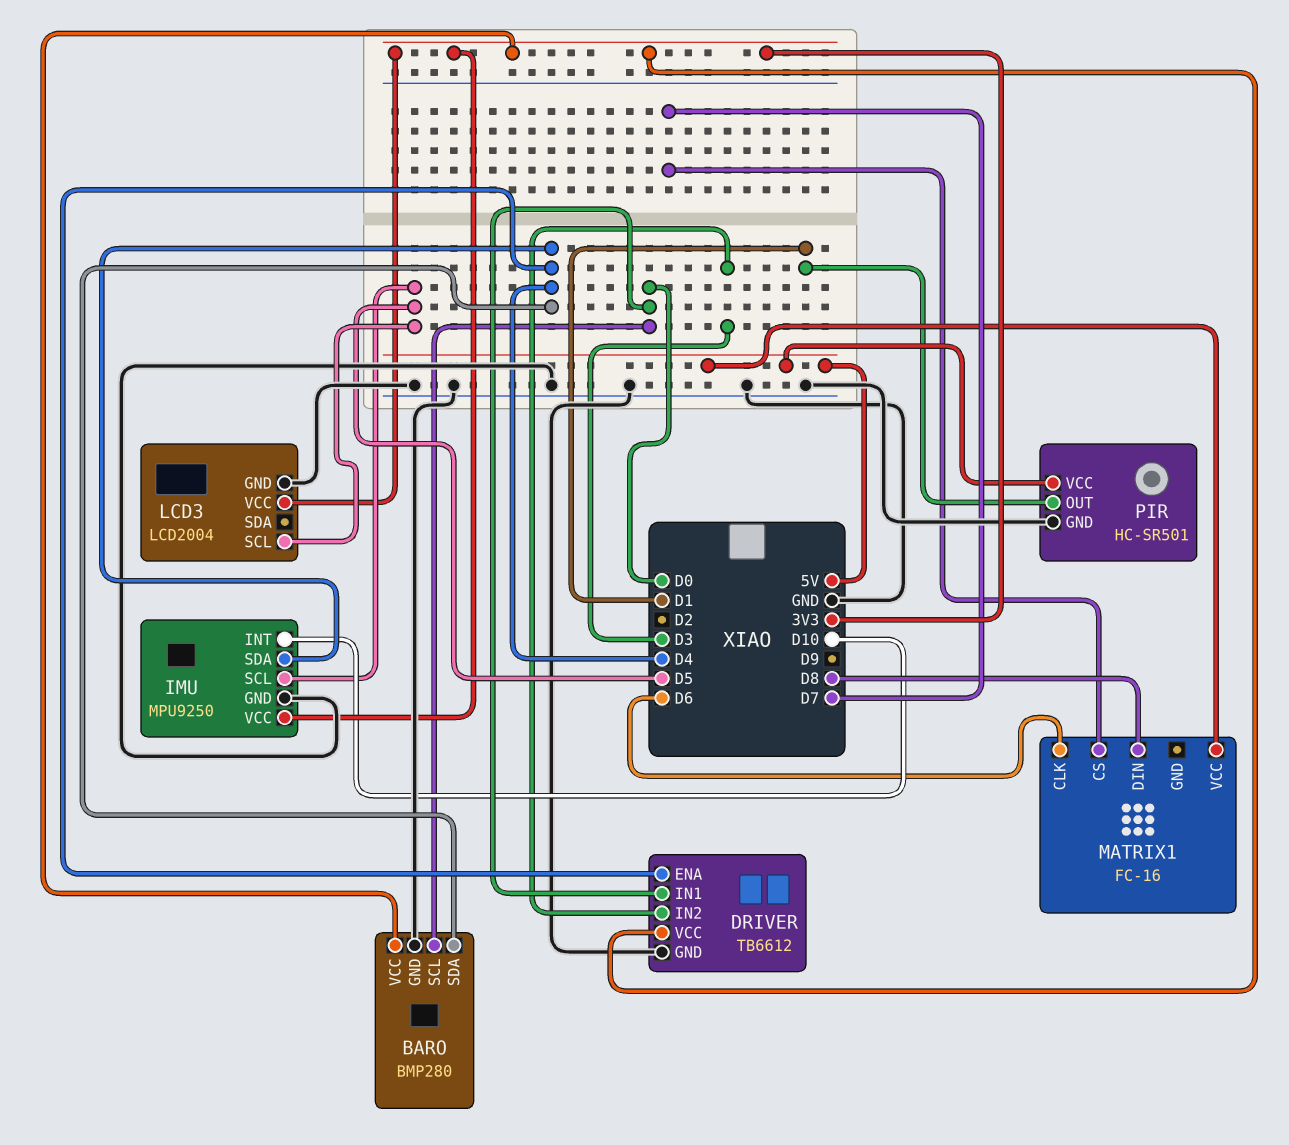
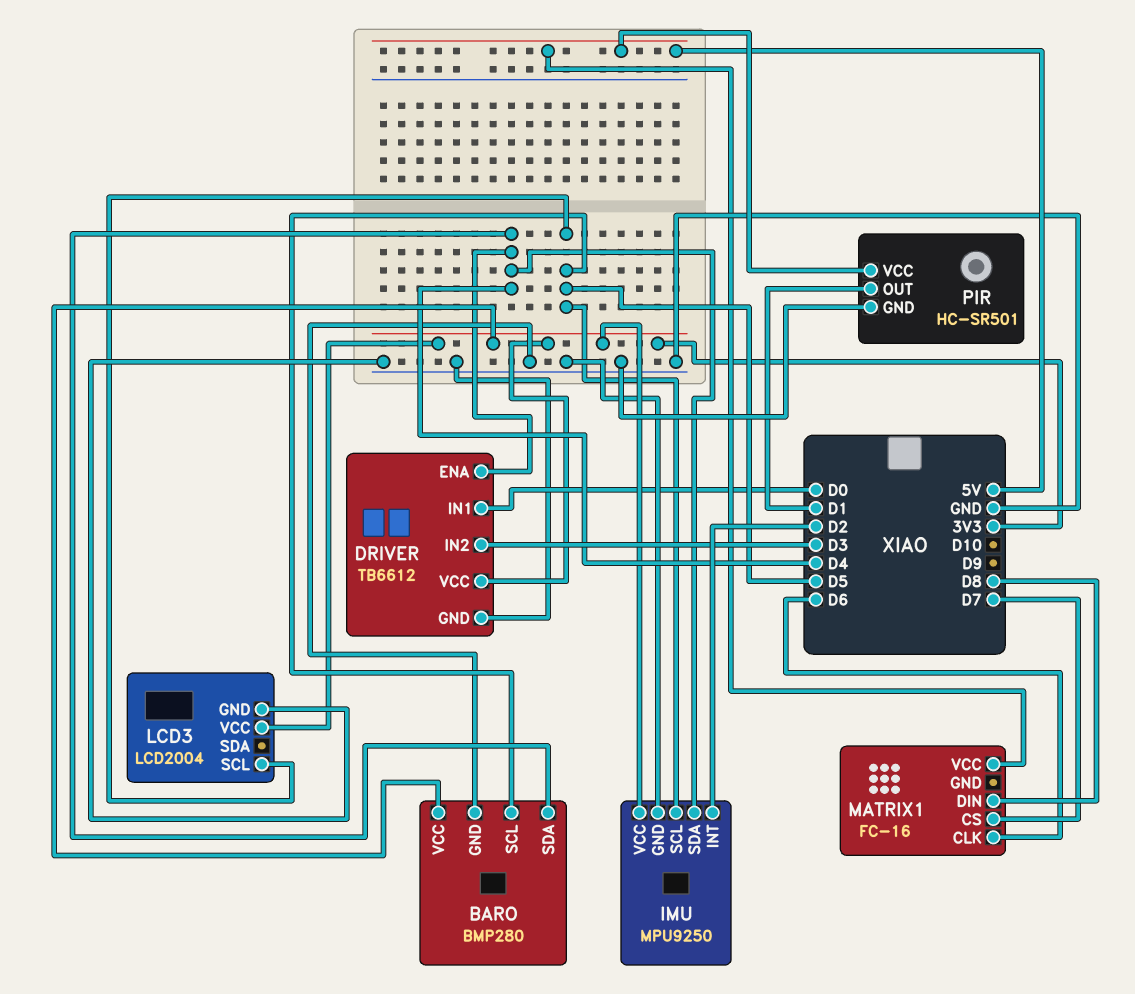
BARO pin SCL: D0 -> D5
IMU pin INT: D10 -> D2

